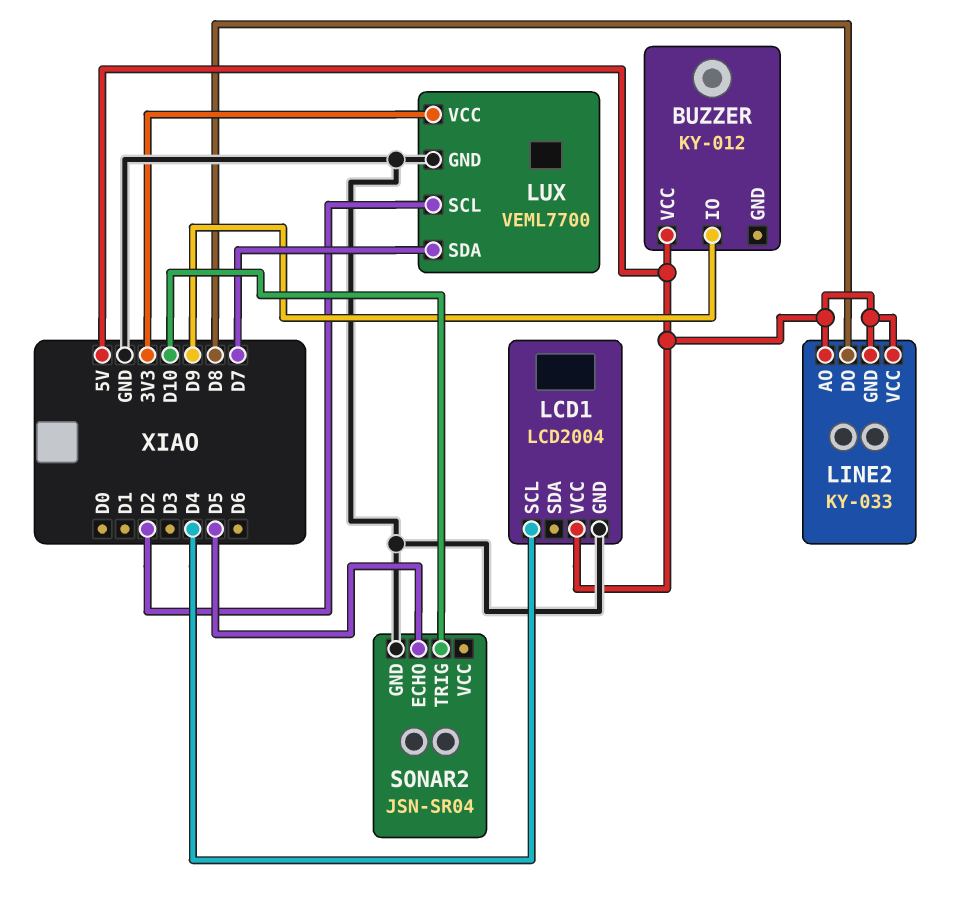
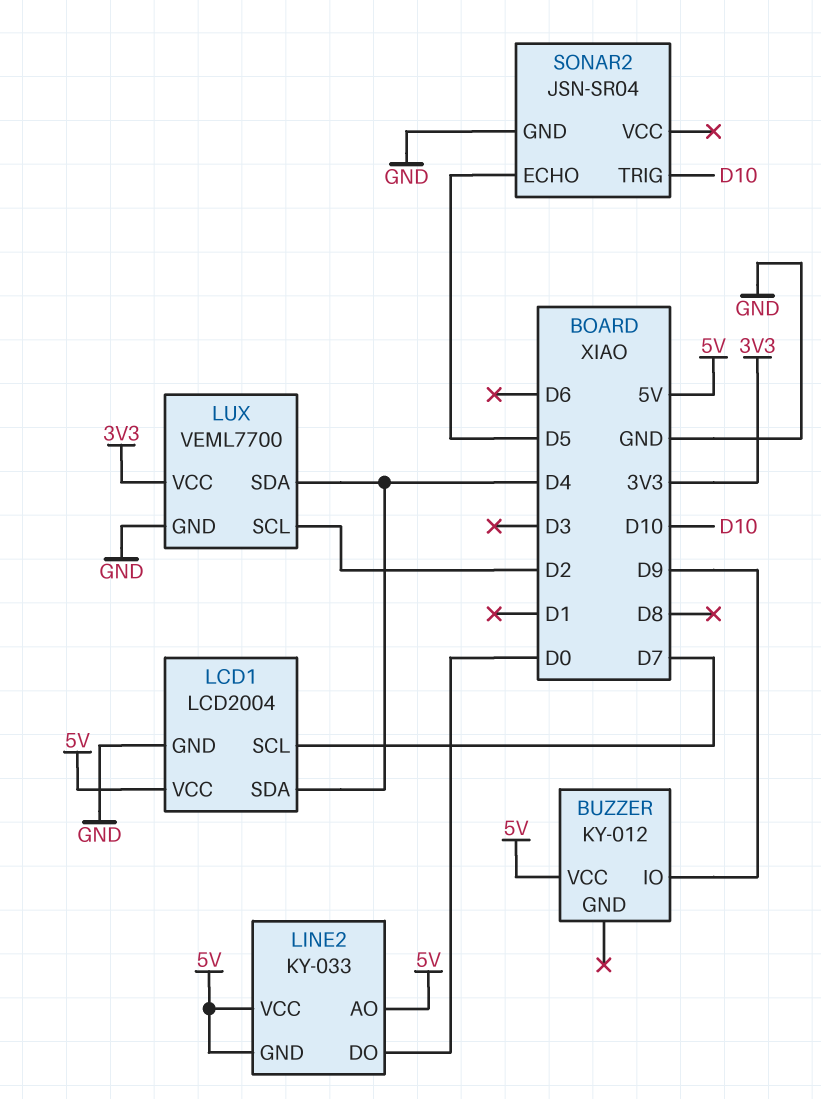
LCD1 pin SCL: D4 -> D7
LCD1 pin SDA: none -> D4
LINE2 pin DO: D8 -> D0
LUX pin SDA: D7 -> D4

